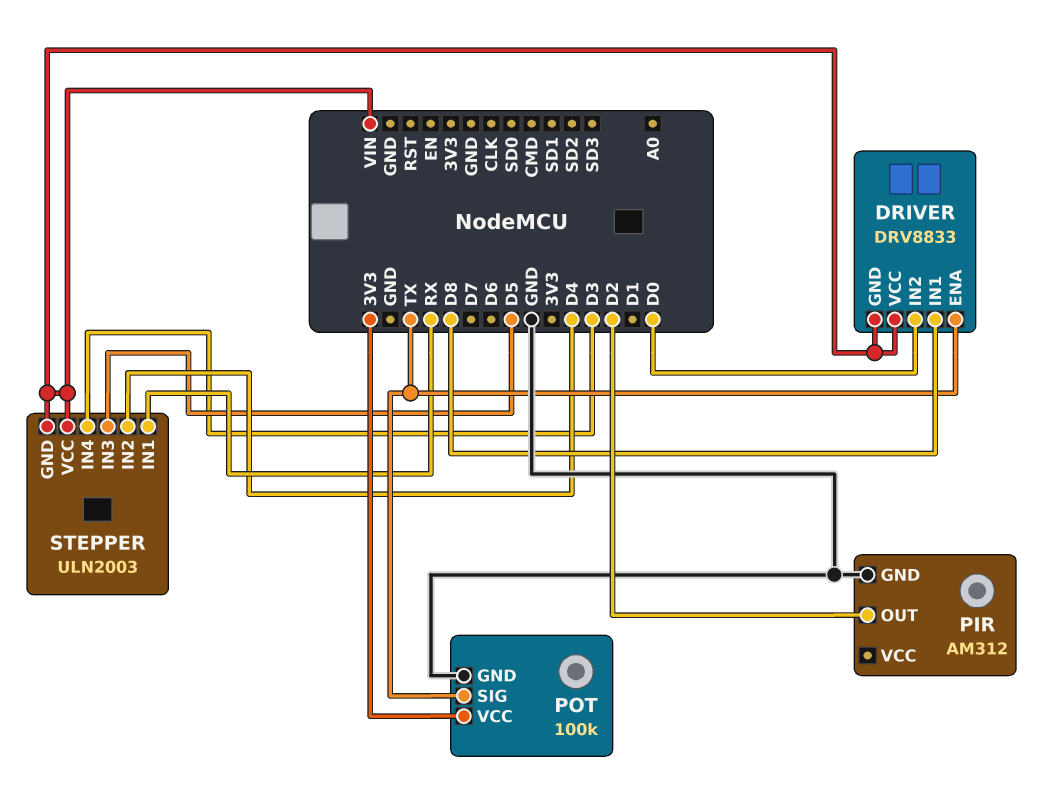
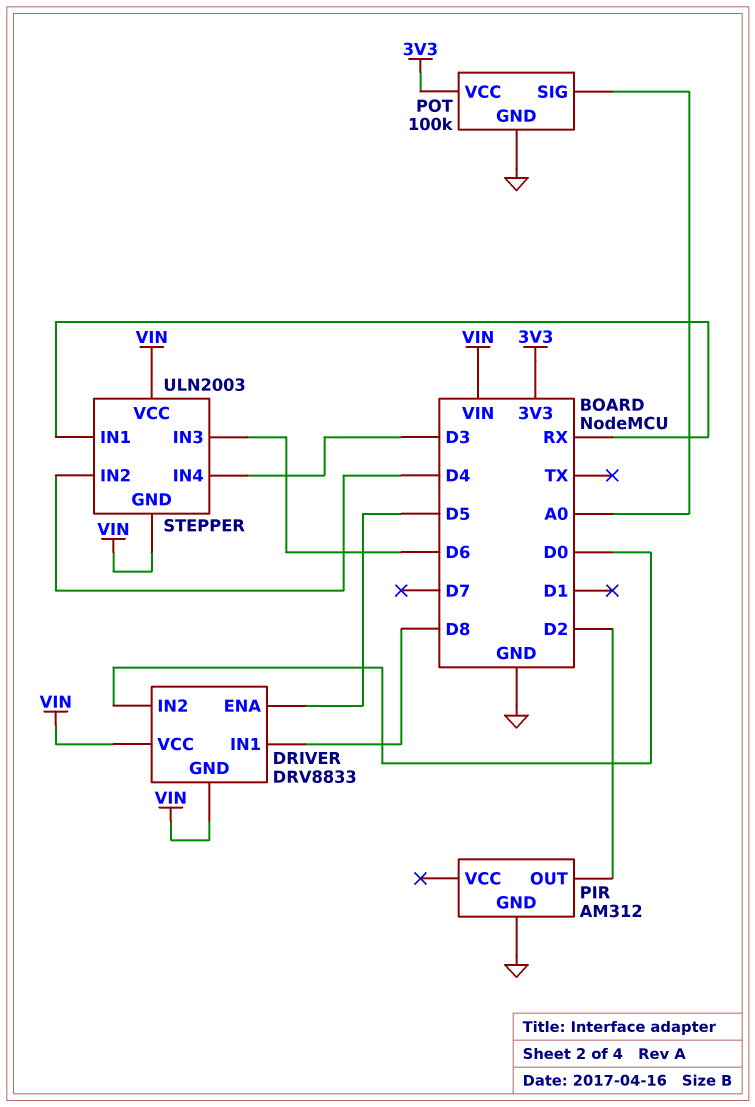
DRIVER pin ENA: TX -> D5
POT pin SIG: TX -> A0
STEPPER pin IN3: D5 -> D6

